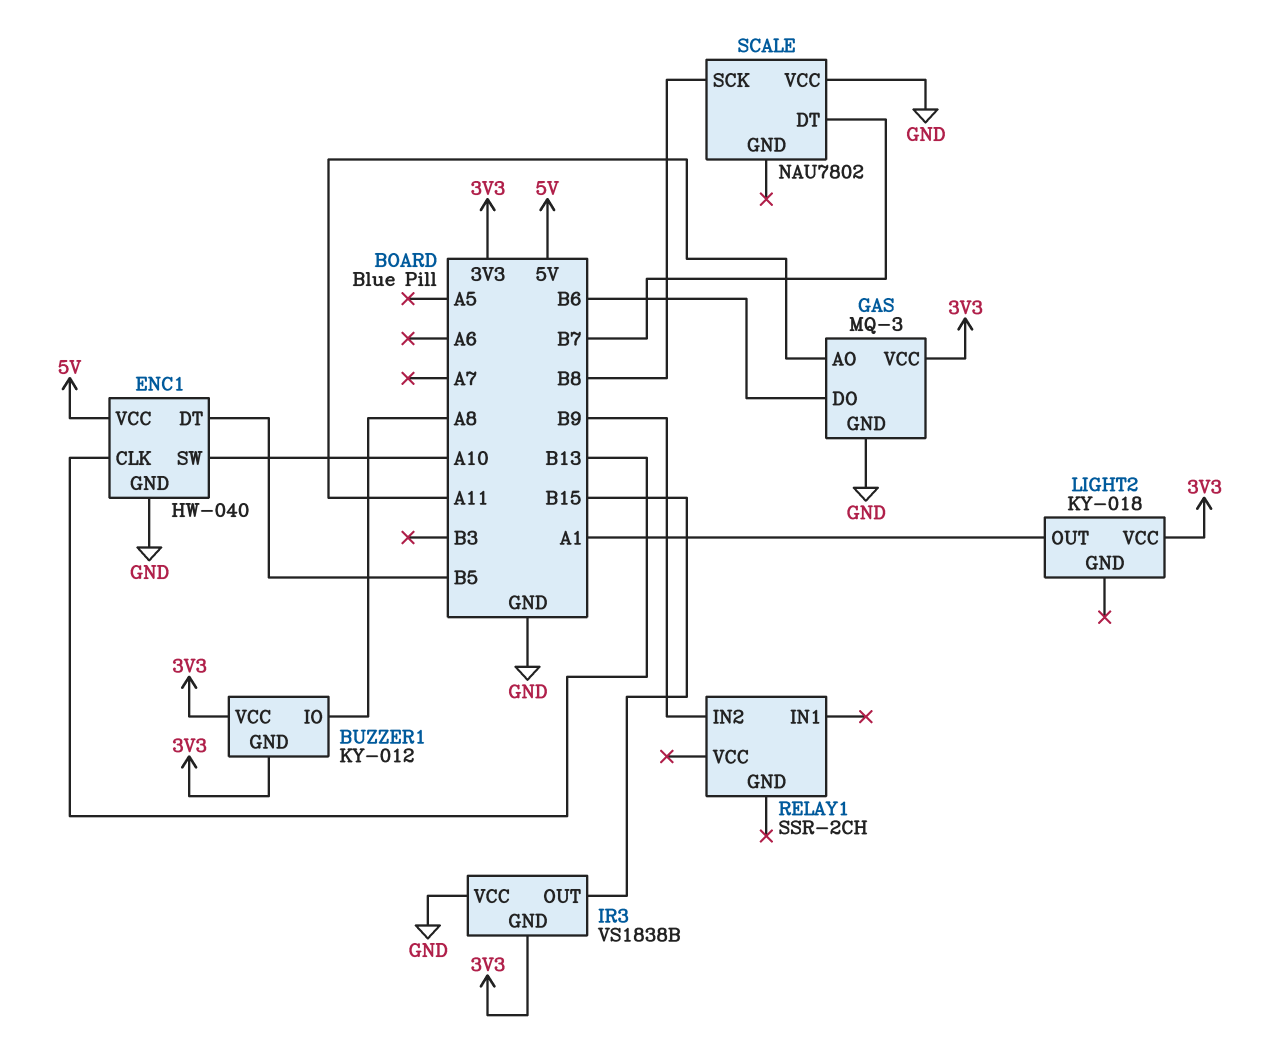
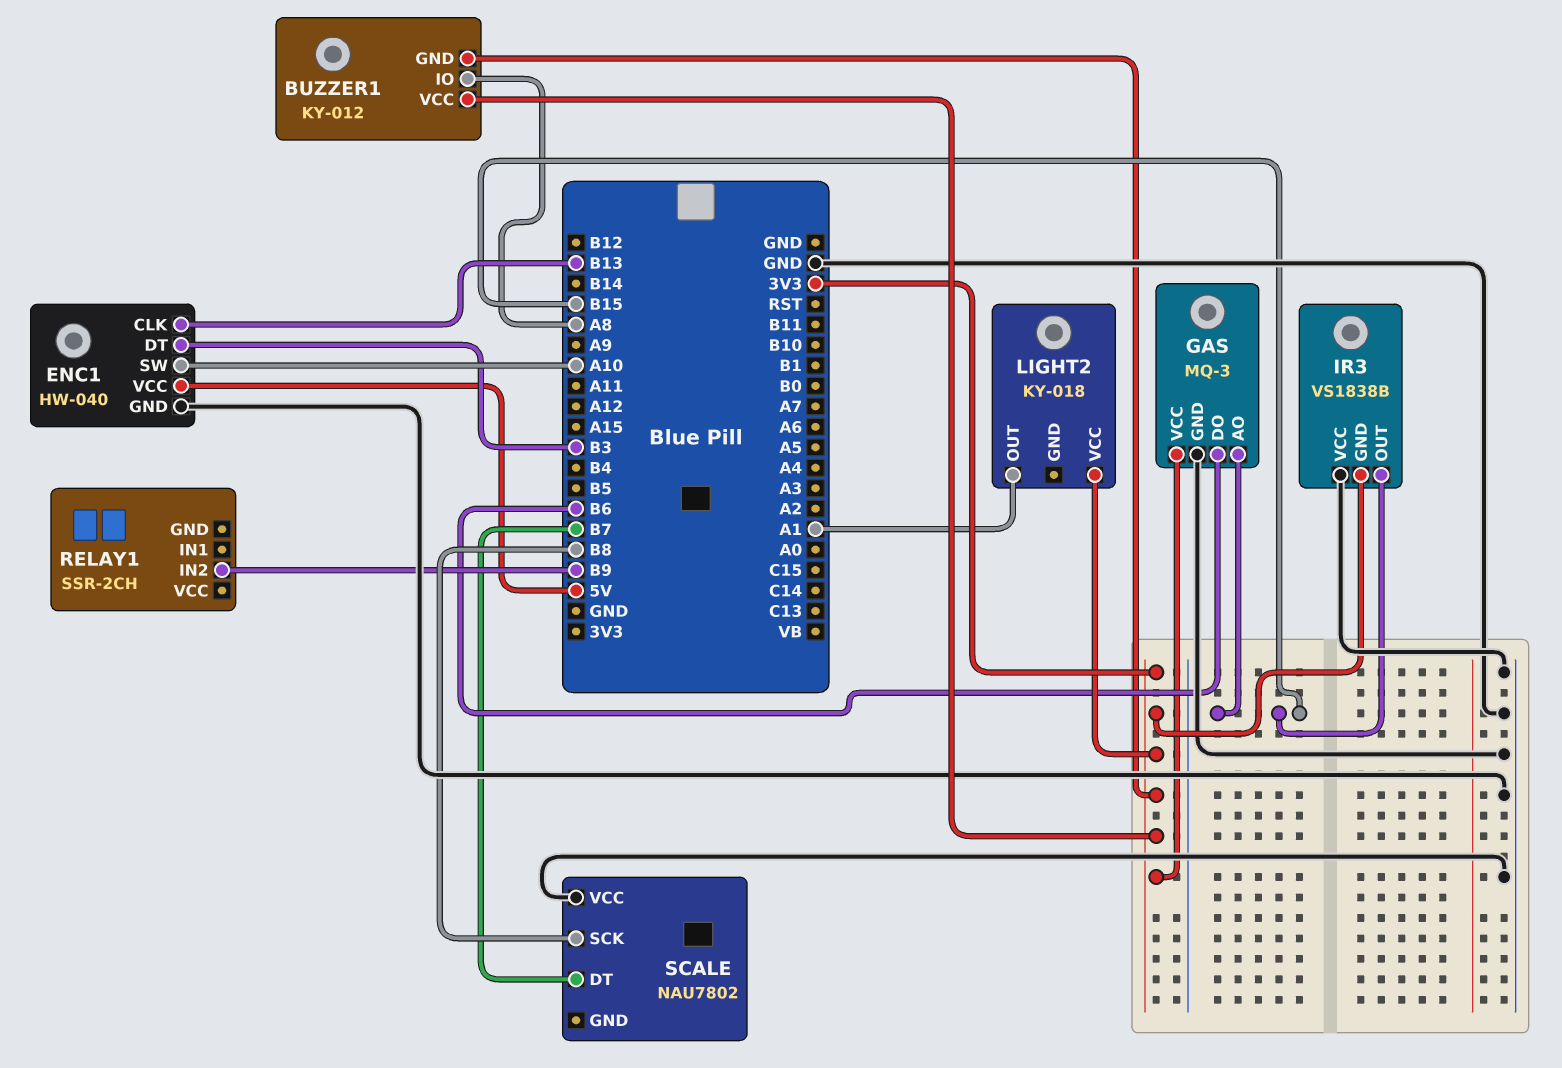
ENC1 pin DT: B5 -> B3
GAS pin AO: A11 -> B15

